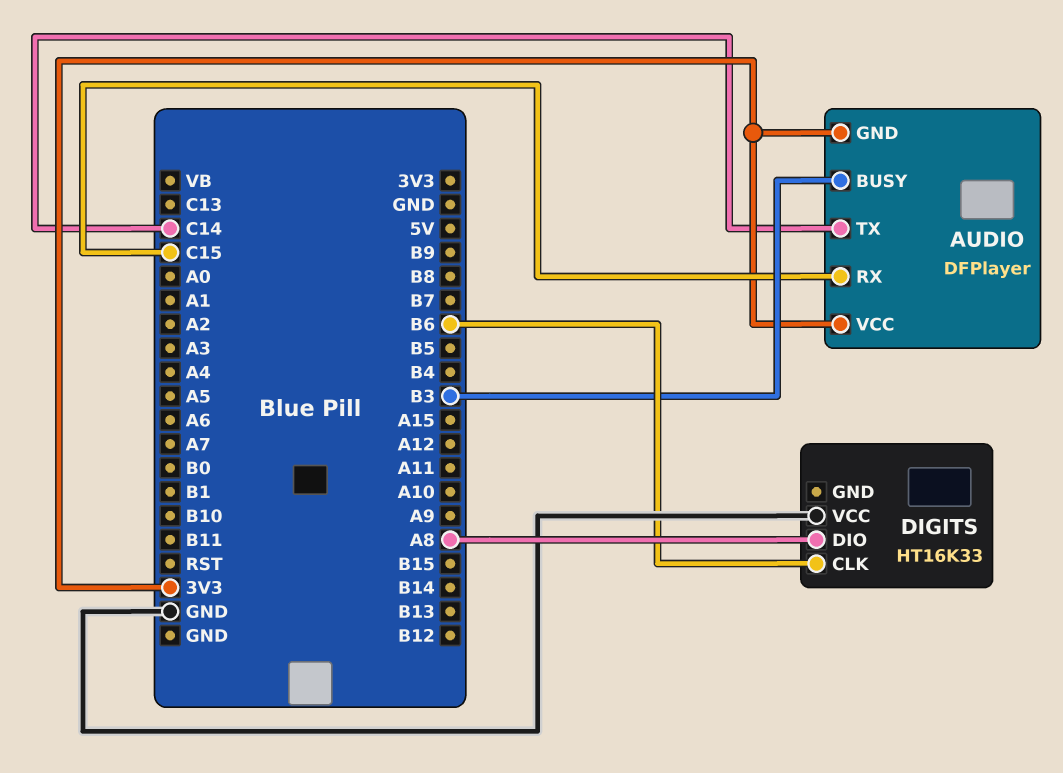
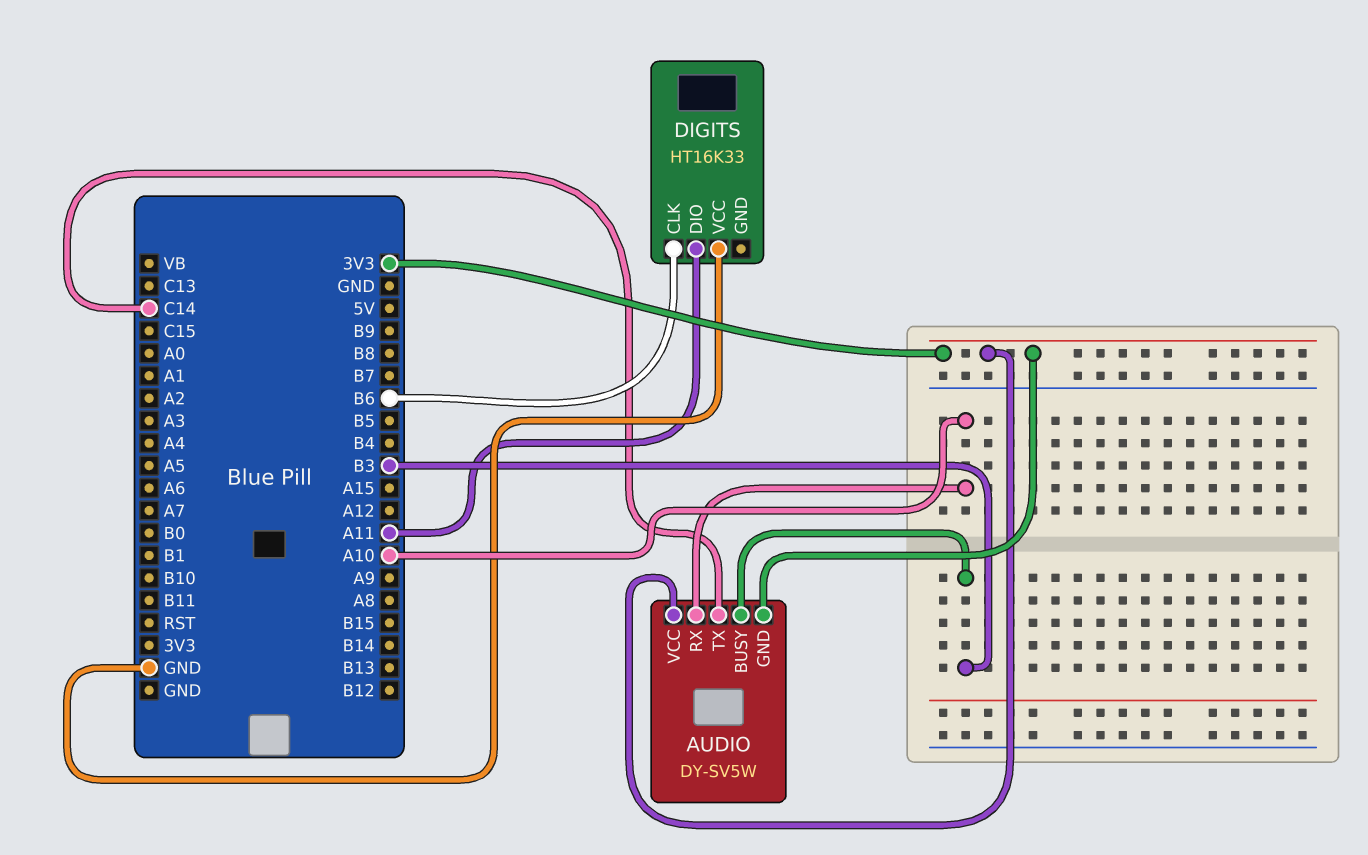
AUDIO: DFPlayer -> DY-SV5W
AUDIO pin RX: C15 -> A10
DIGITS pin DIO: A8 -> A11

